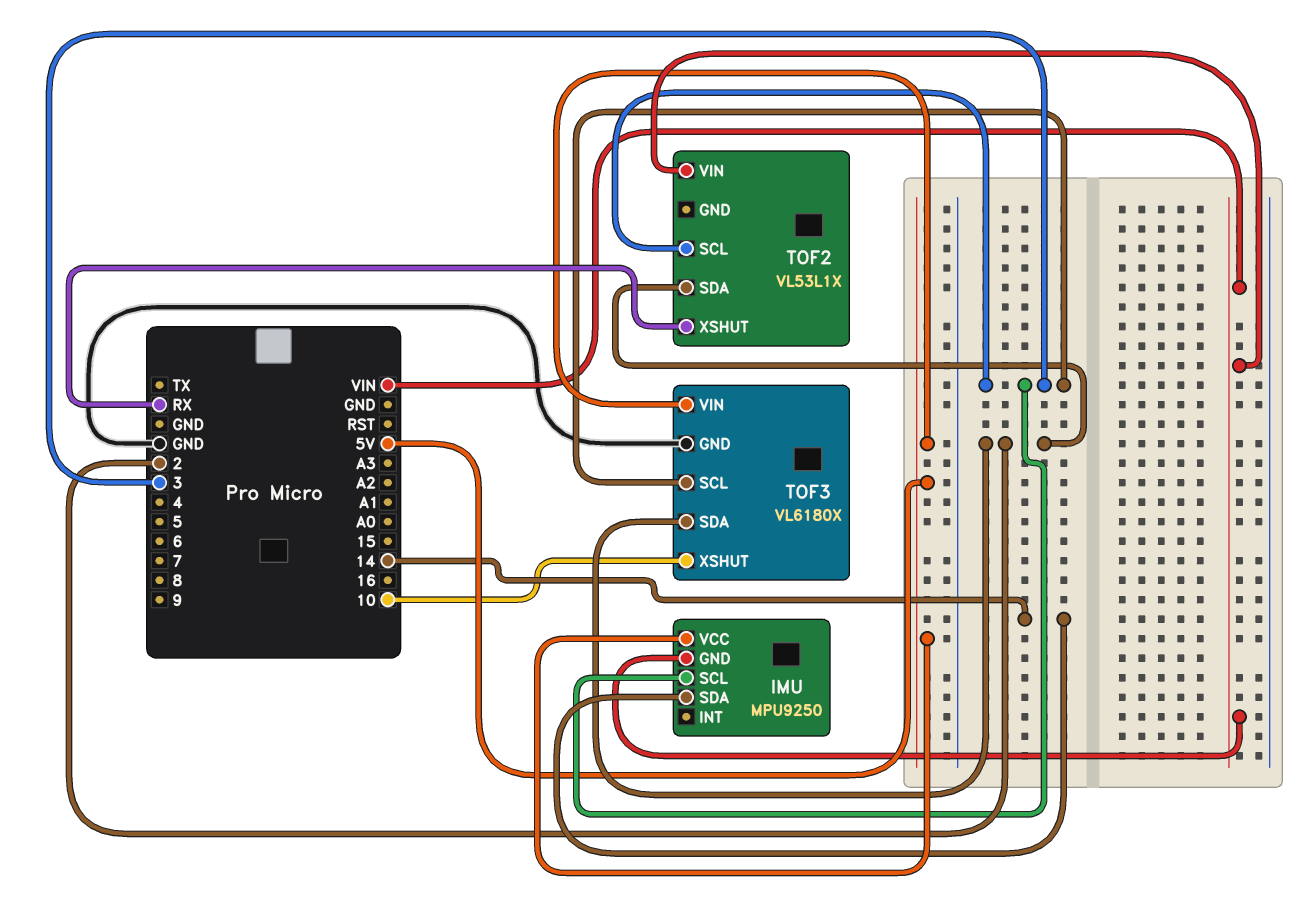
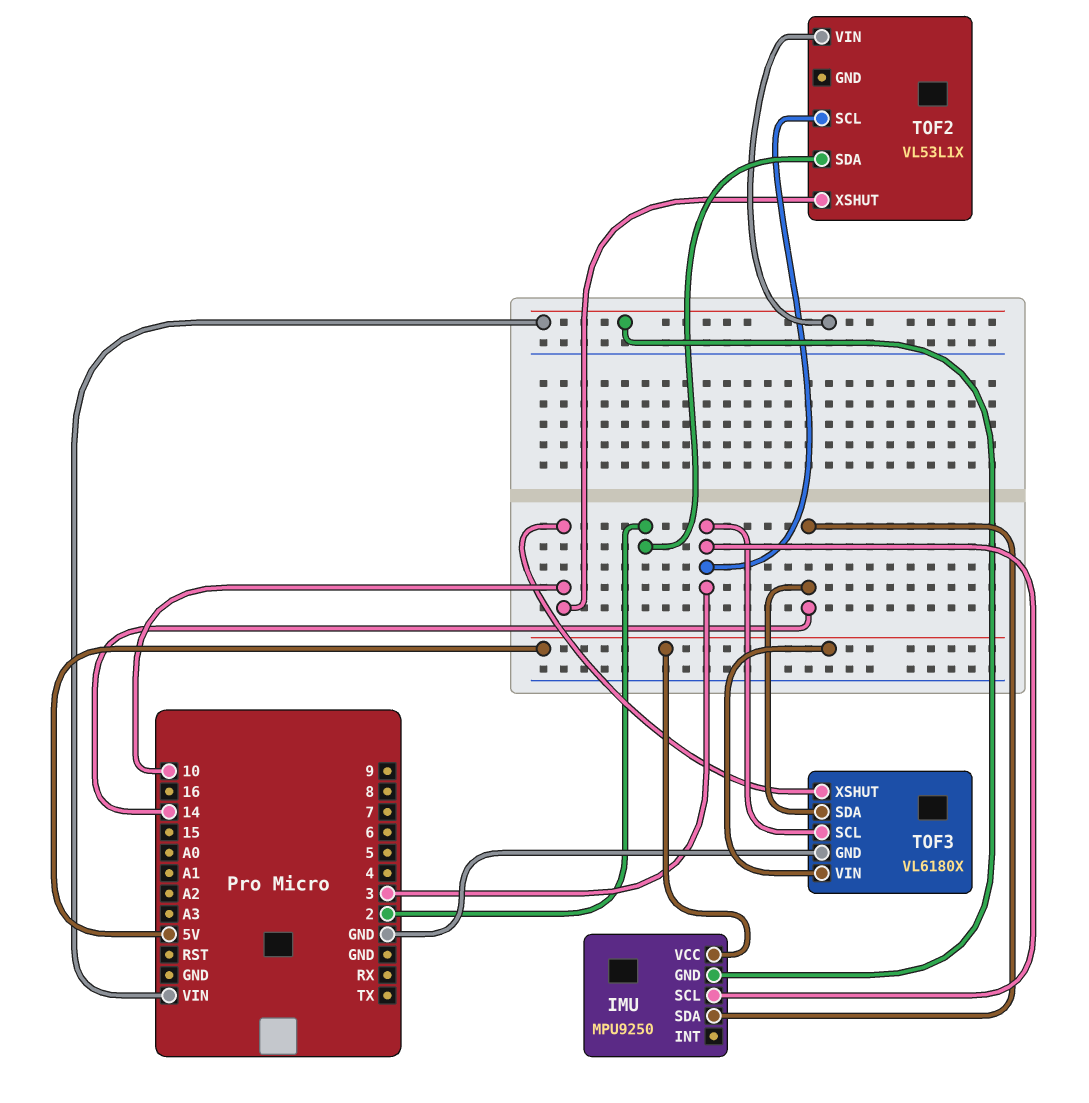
TOF2 pin XSHUT: RX -> 10
TOF3 pin SDA: 2 -> 14

